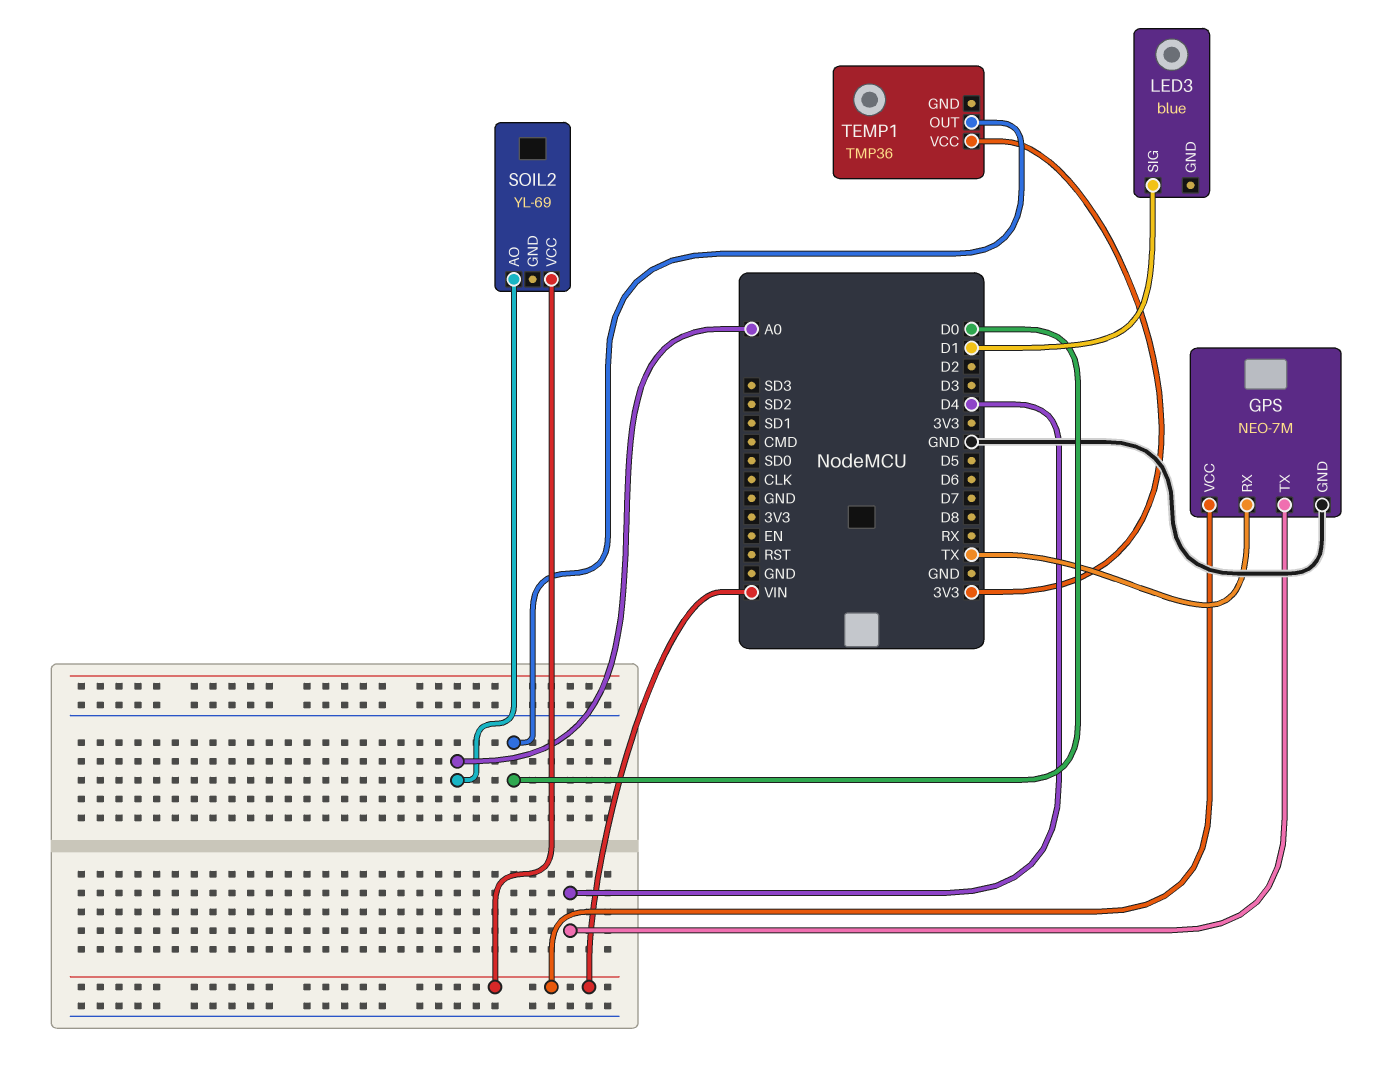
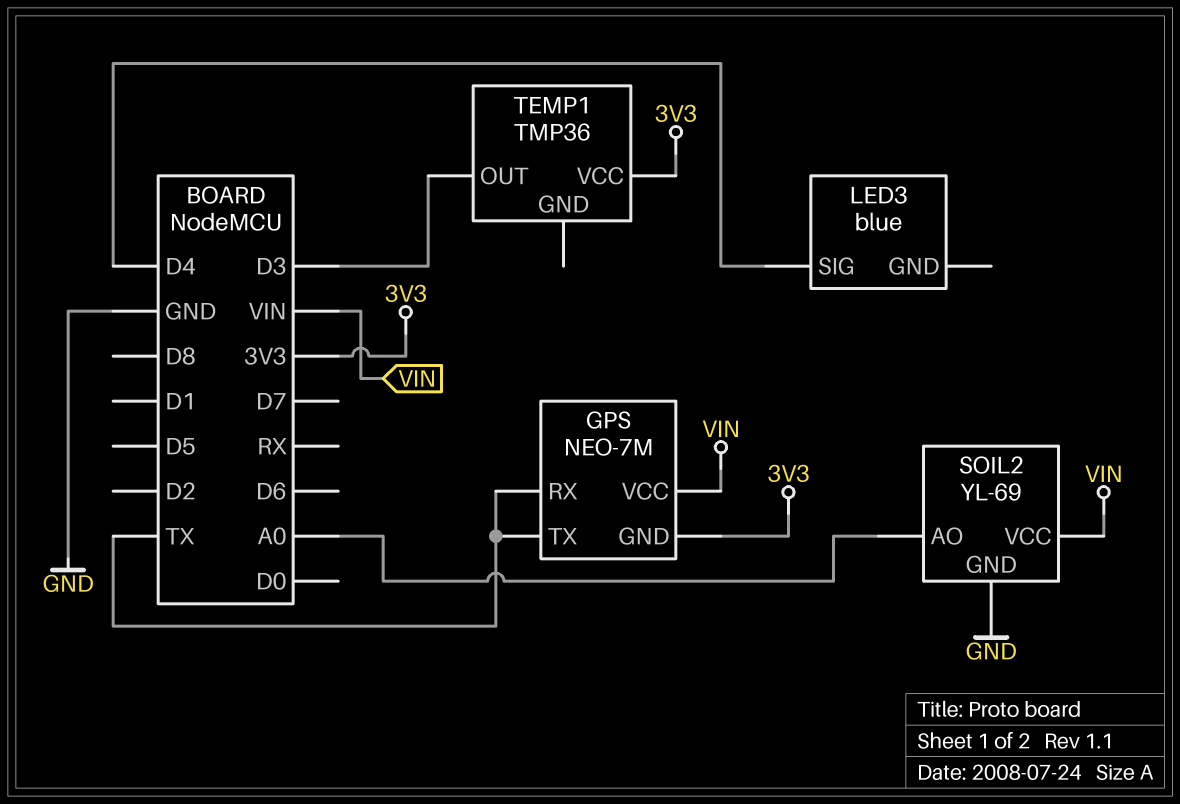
GPS pin GND: GND -> 3V3
GPS pin TX: D4 -> TX
LED3 pin SIG: D1 -> D4
SOIL2 pin GND: none -> GND
TEMP1 pin OUT: D0 -> D3

